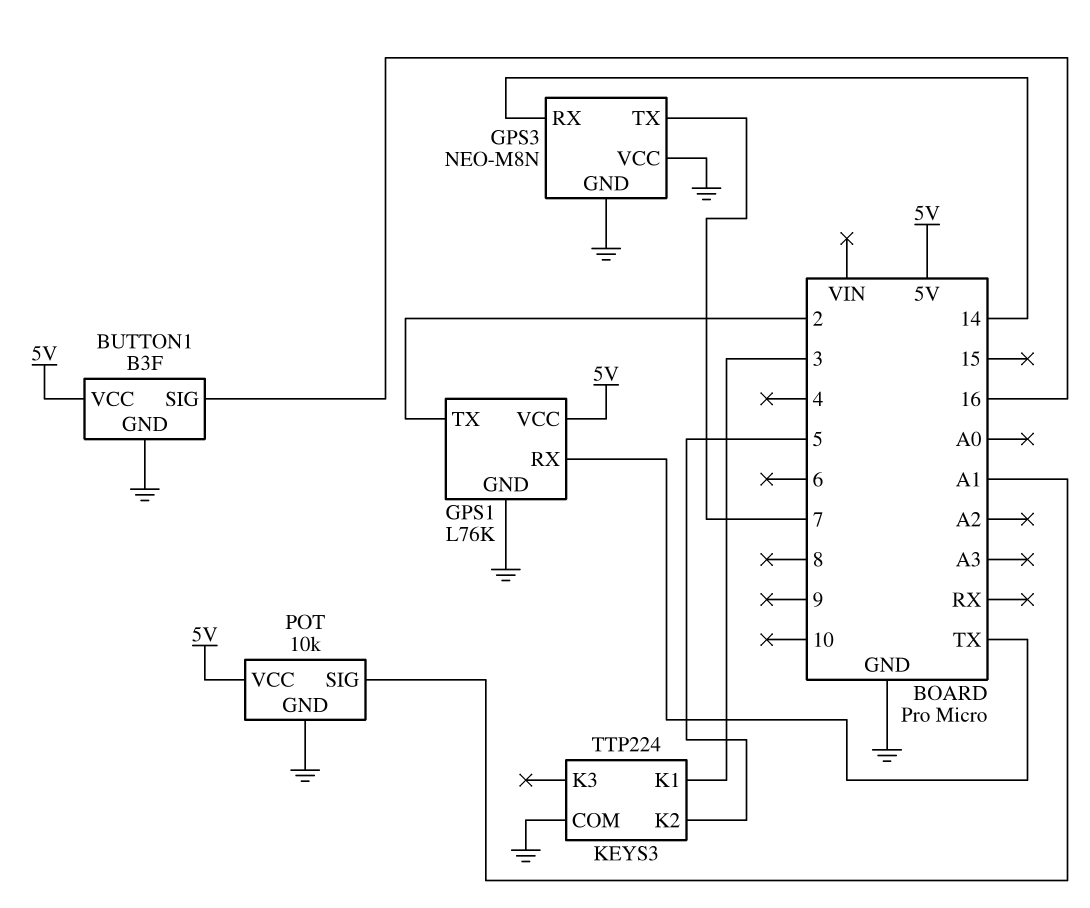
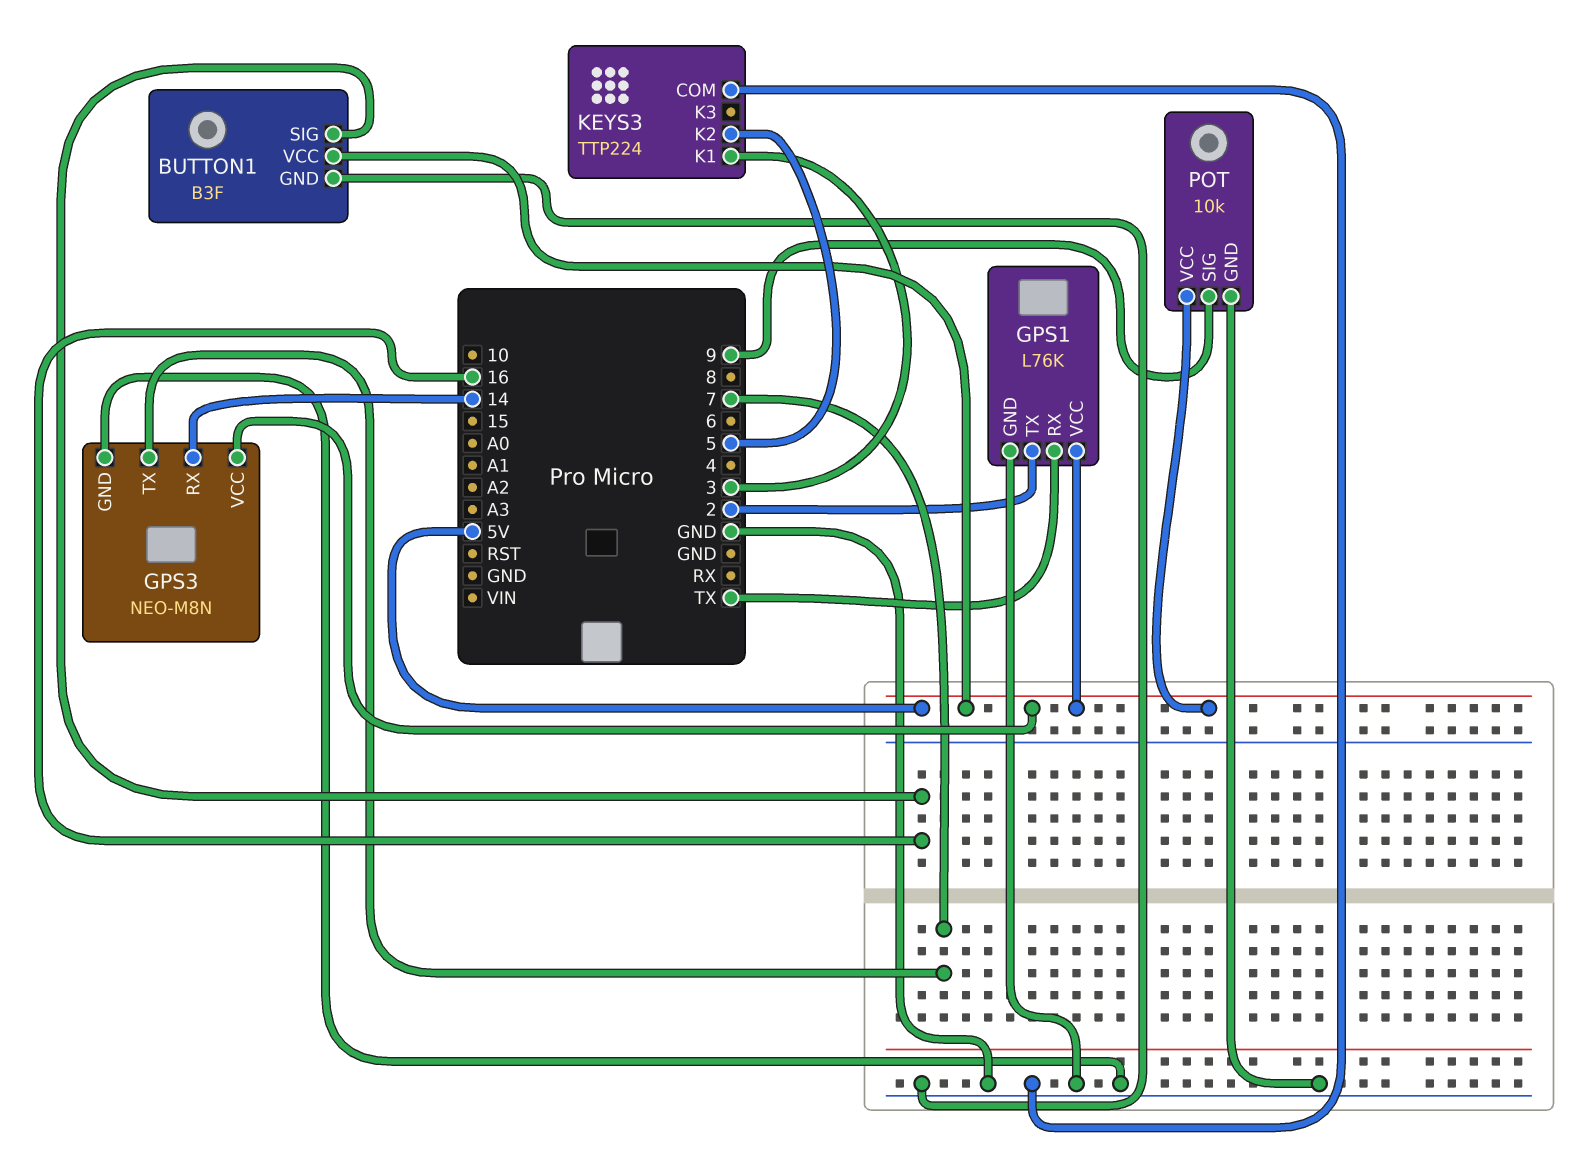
GPS3 pin VCC: GND -> 5V
POT pin SIG: A1 -> 9

